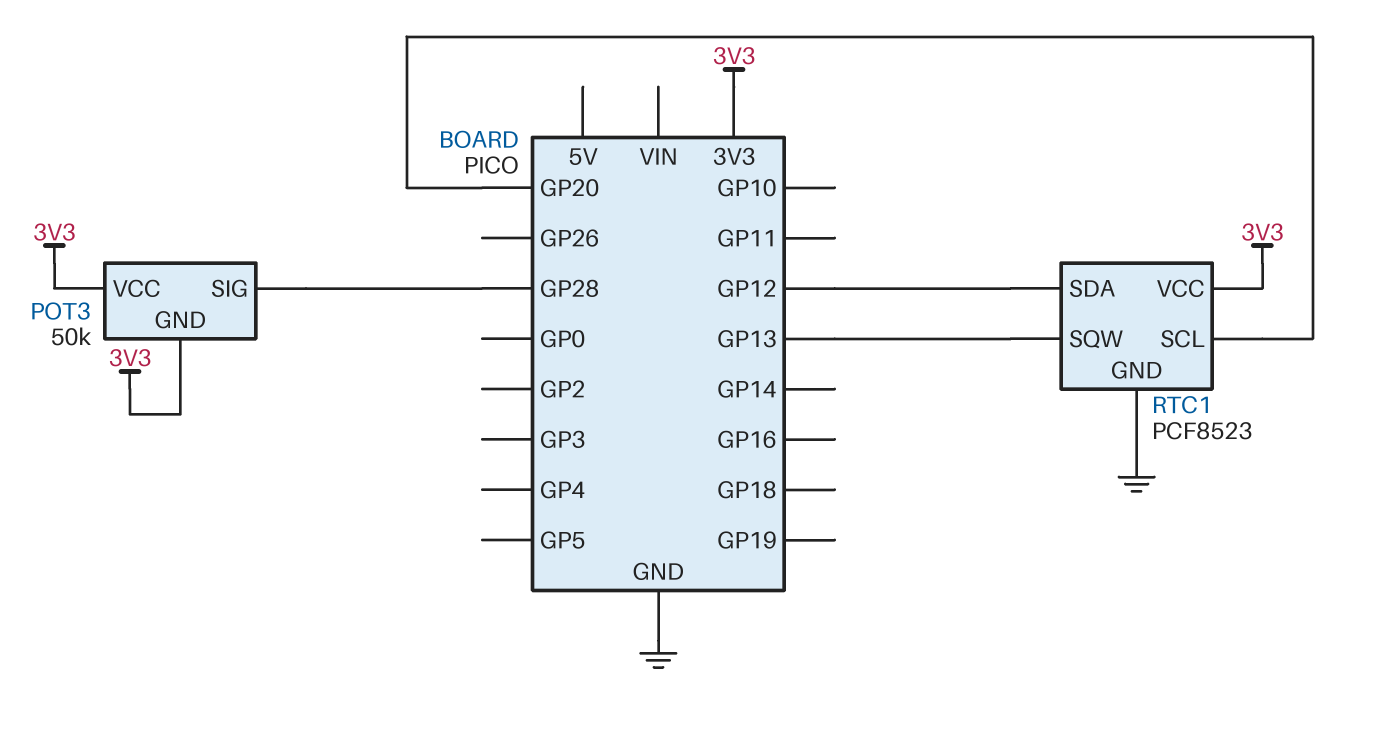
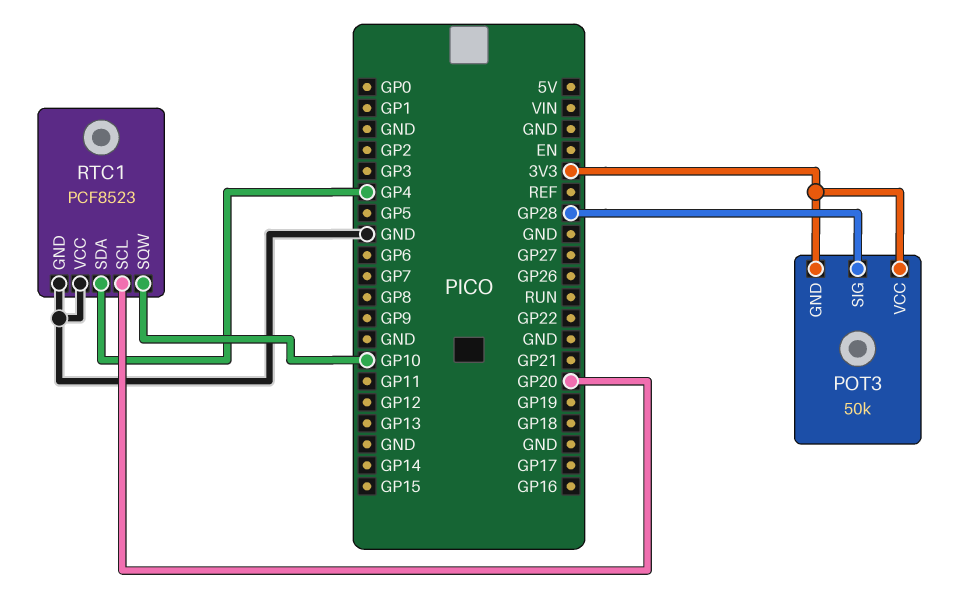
RTC1 pin SDA: GP12 -> GP4
RTC1 pin SQW: GP13 -> GP10
RTC1 pin VCC: 3V3 -> GND

